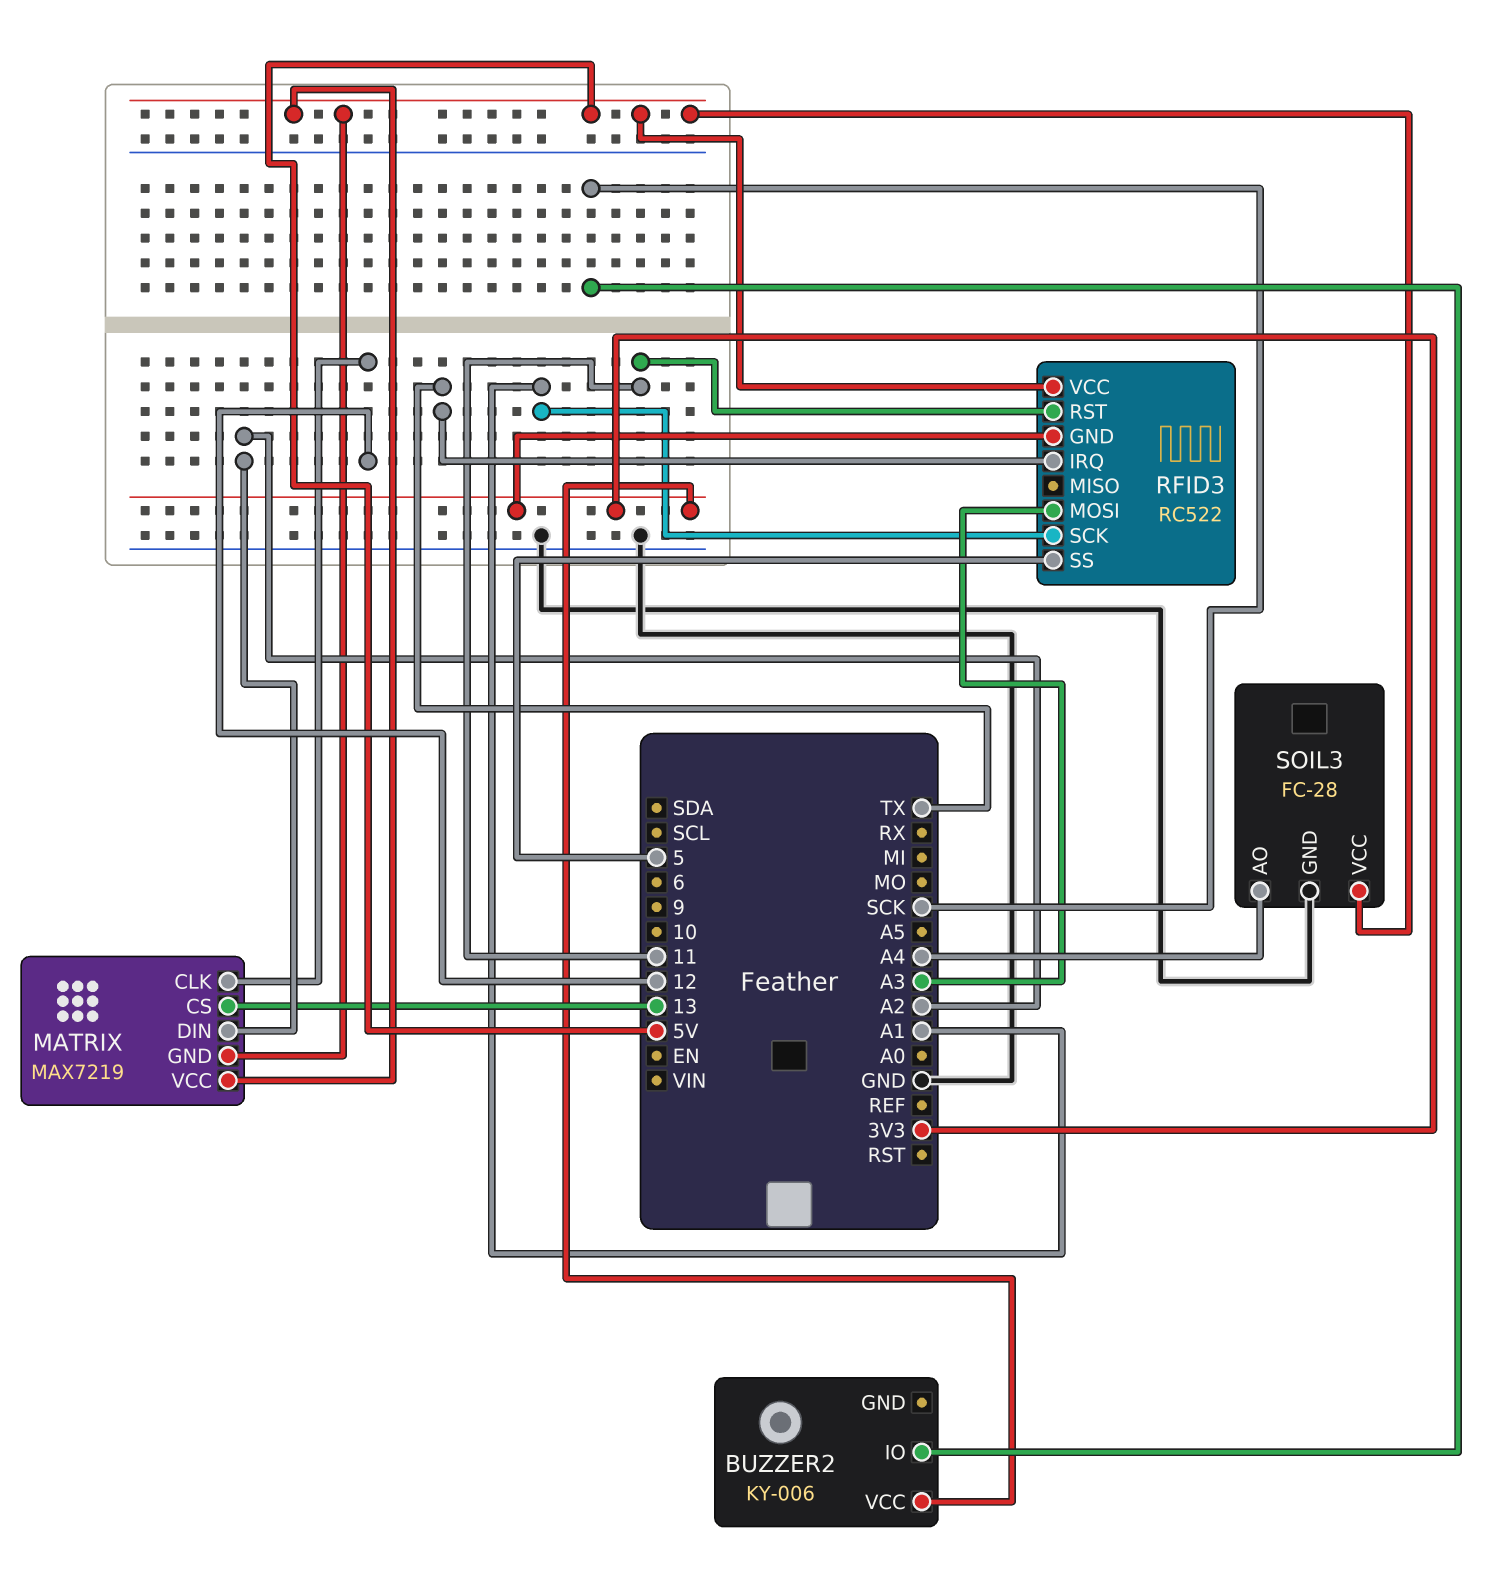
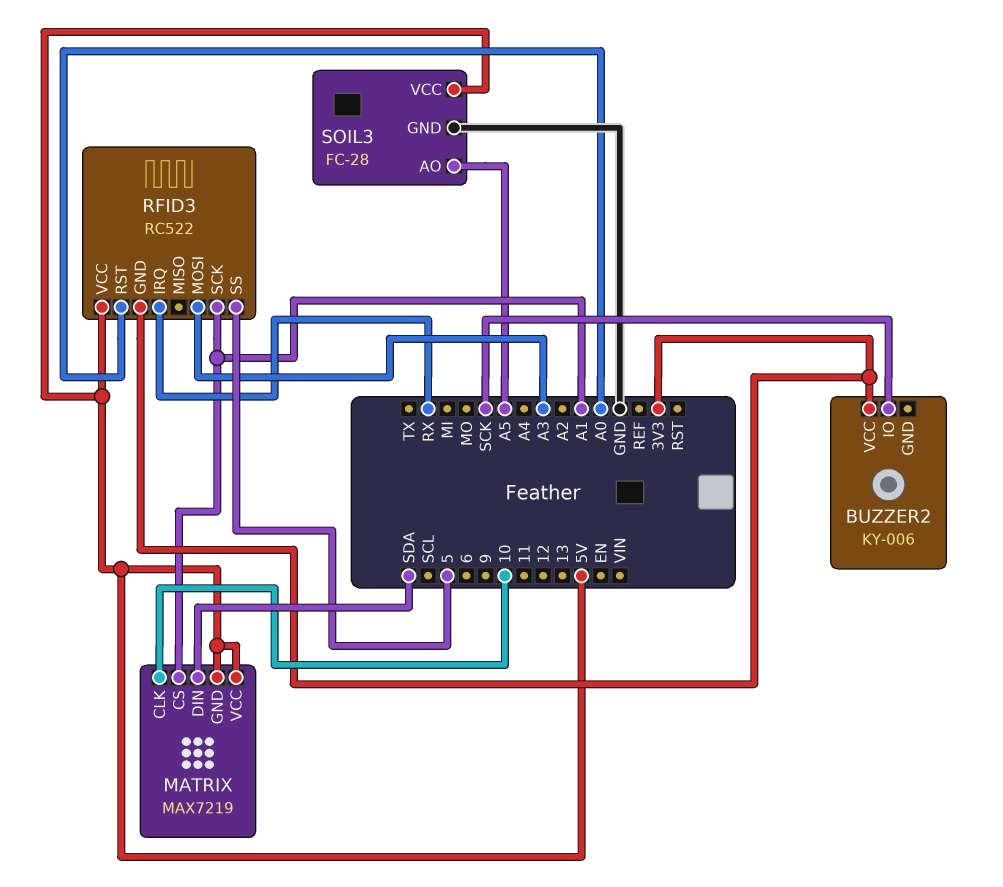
MATRIX pin CLK: 12 -> 10
MATRIX pin CS: 13 -> A1
MATRIX pin DIN: A2 -> SDA
RFID3 pin IRQ: TX -> RX
RFID3 pin RST: 11 -> A0
SOIL3 pin AO: A4 -> A5

